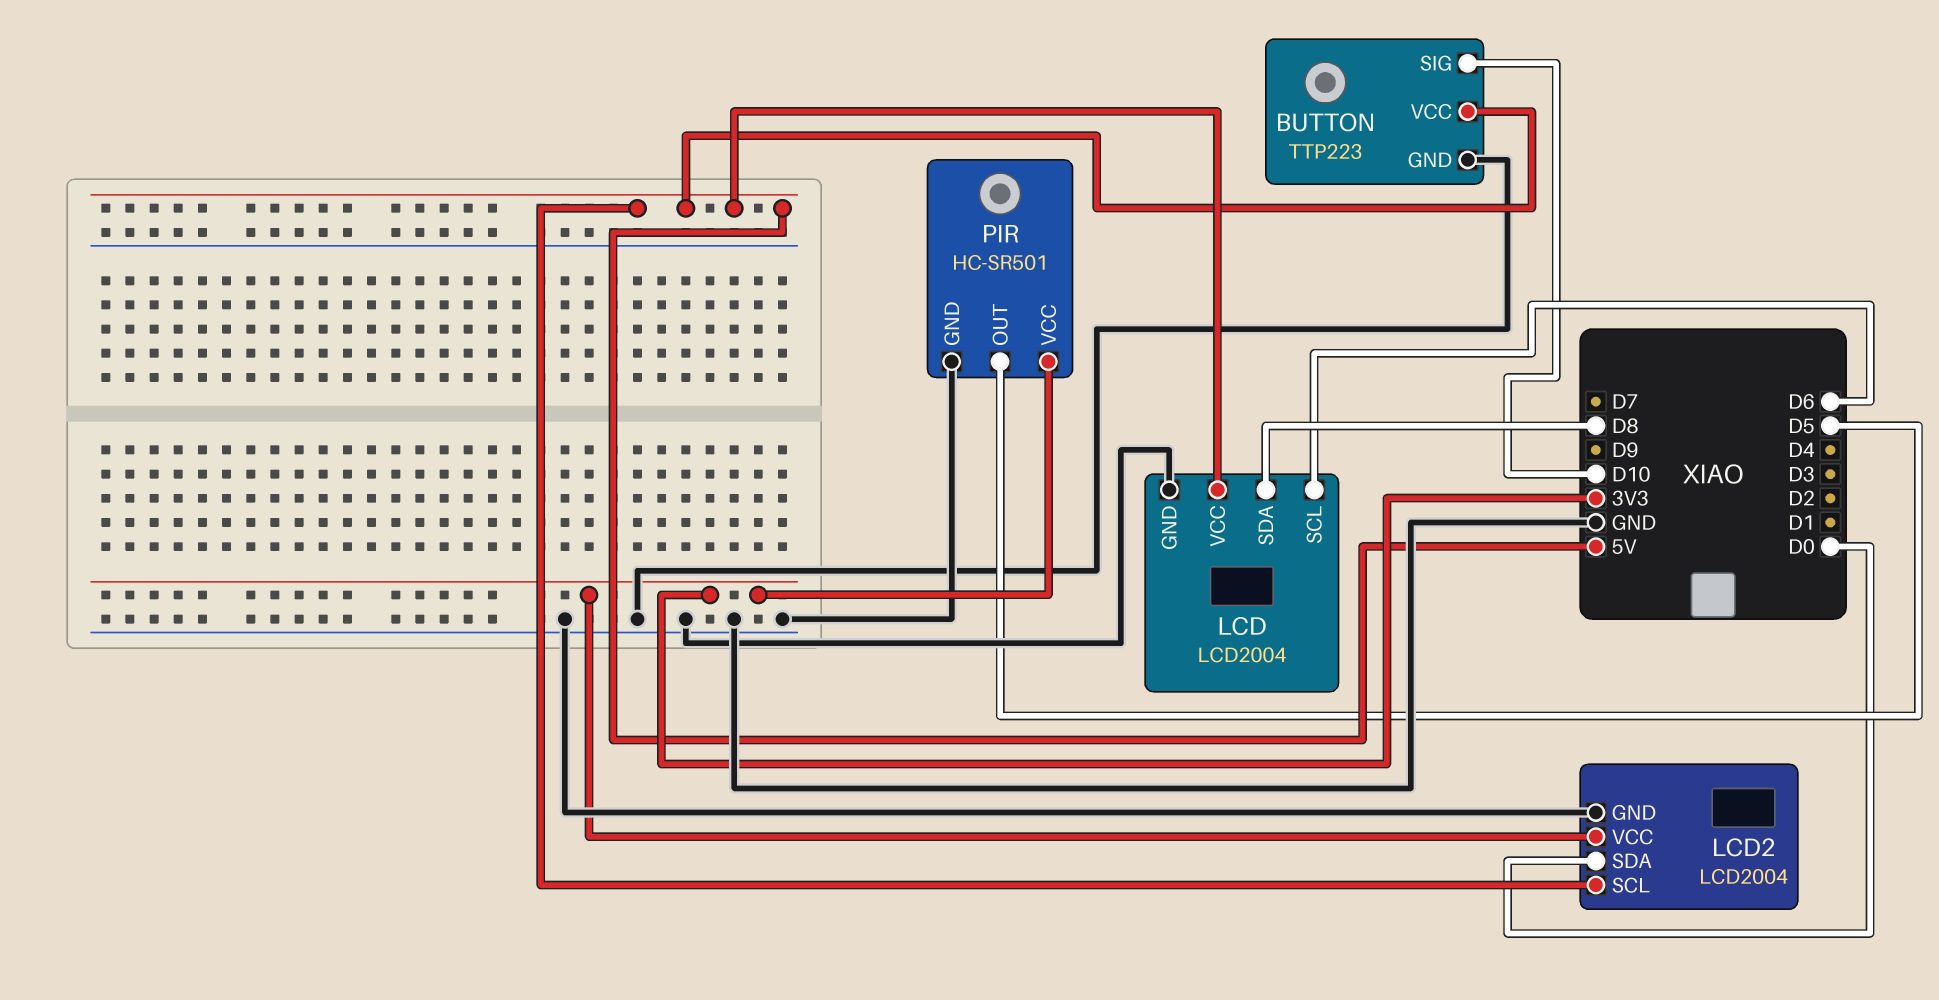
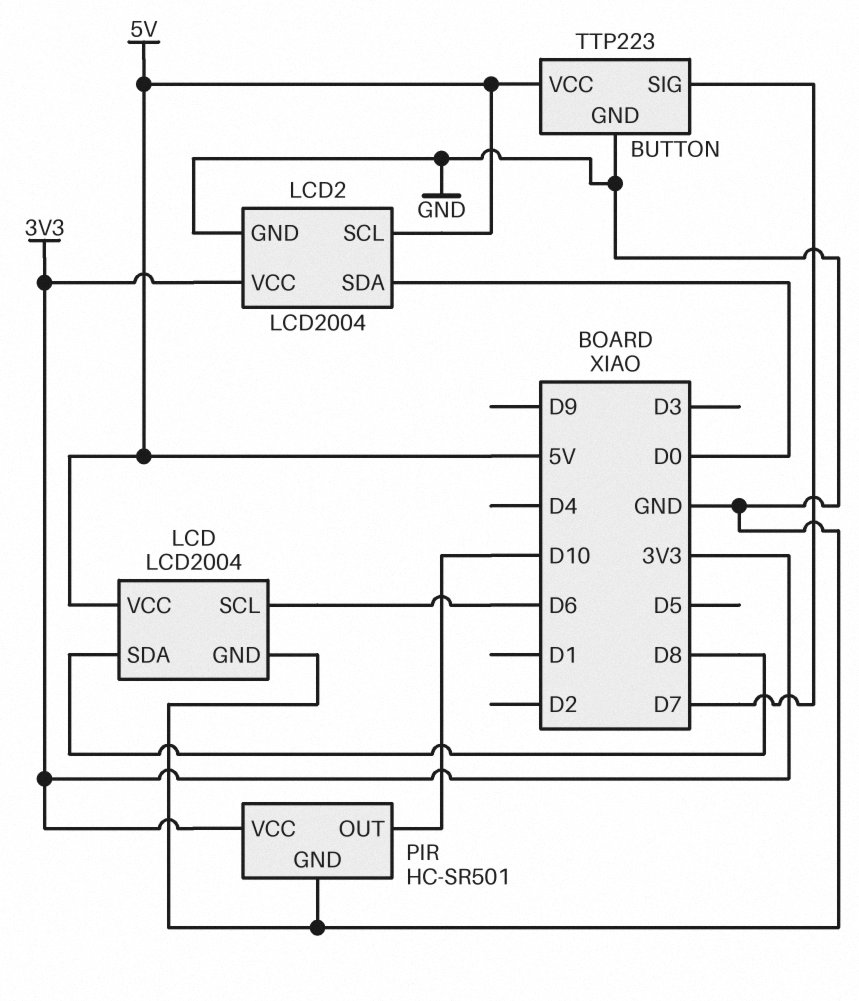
BUTTON pin SIG: D10 -> D7
PIR pin OUT: D5 -> D10

